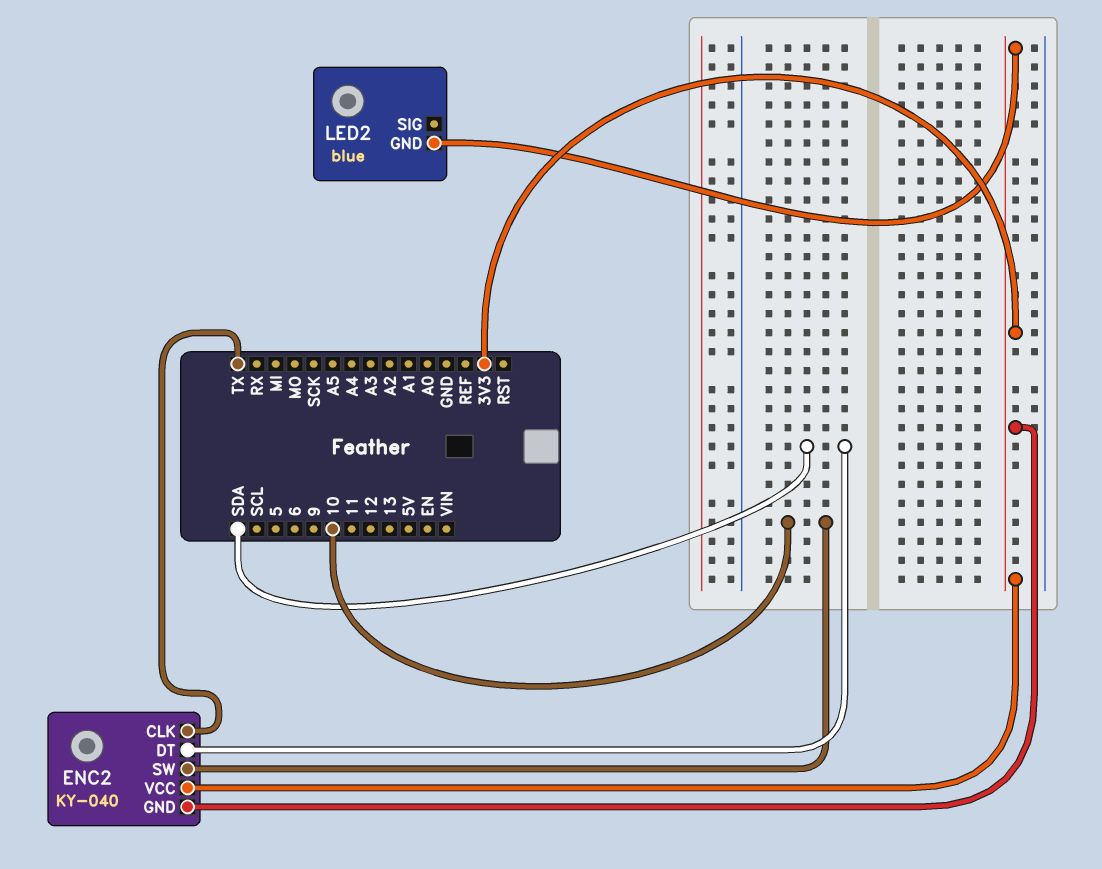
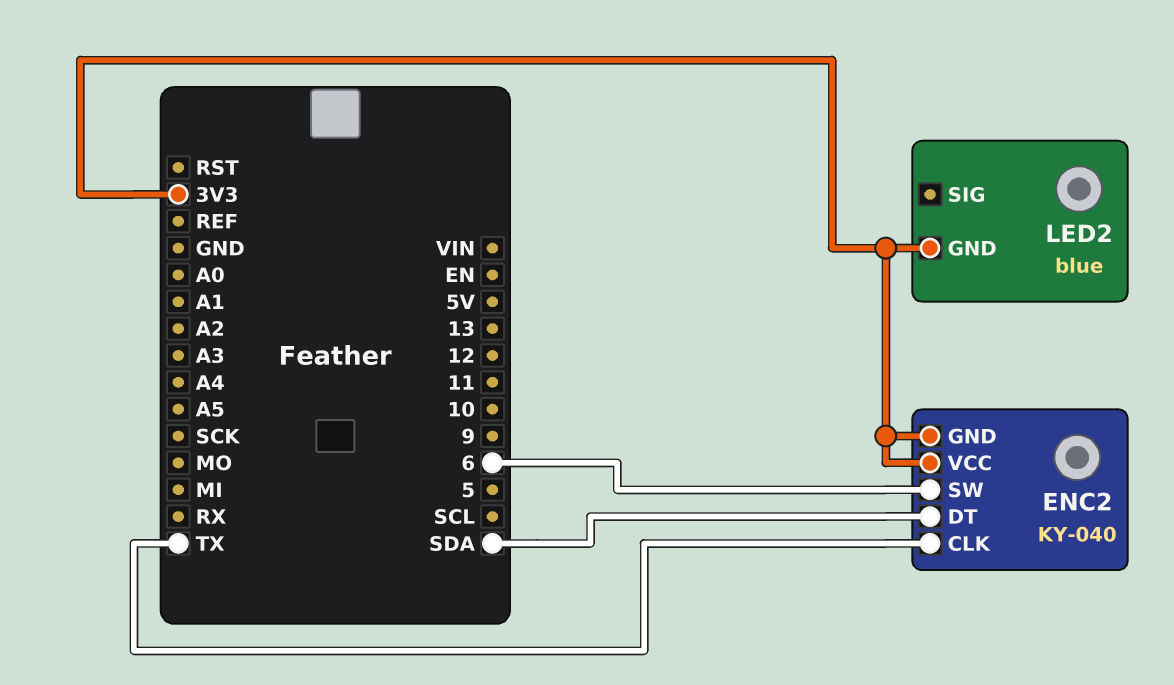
ENC2 pin SW: 10 -> 6

